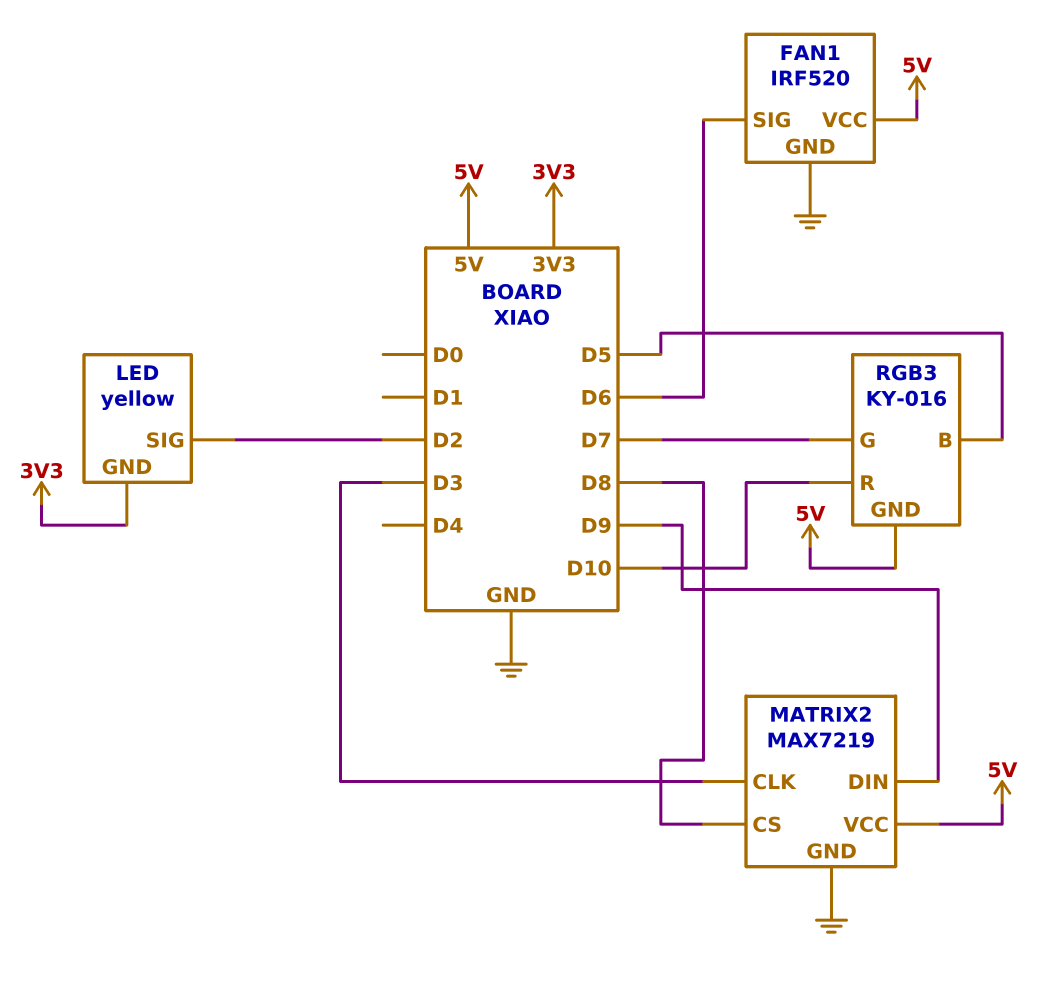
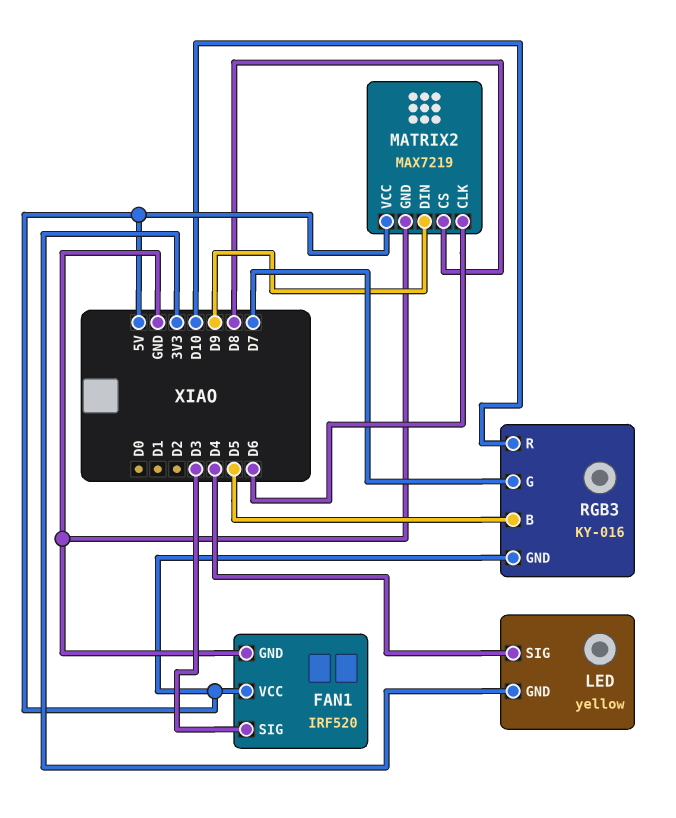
FAN1 pin SIG: D6 -> D3
LED pin SIG: D2 -> D4
MATRIX2 pin CLK: D3 -> D6

